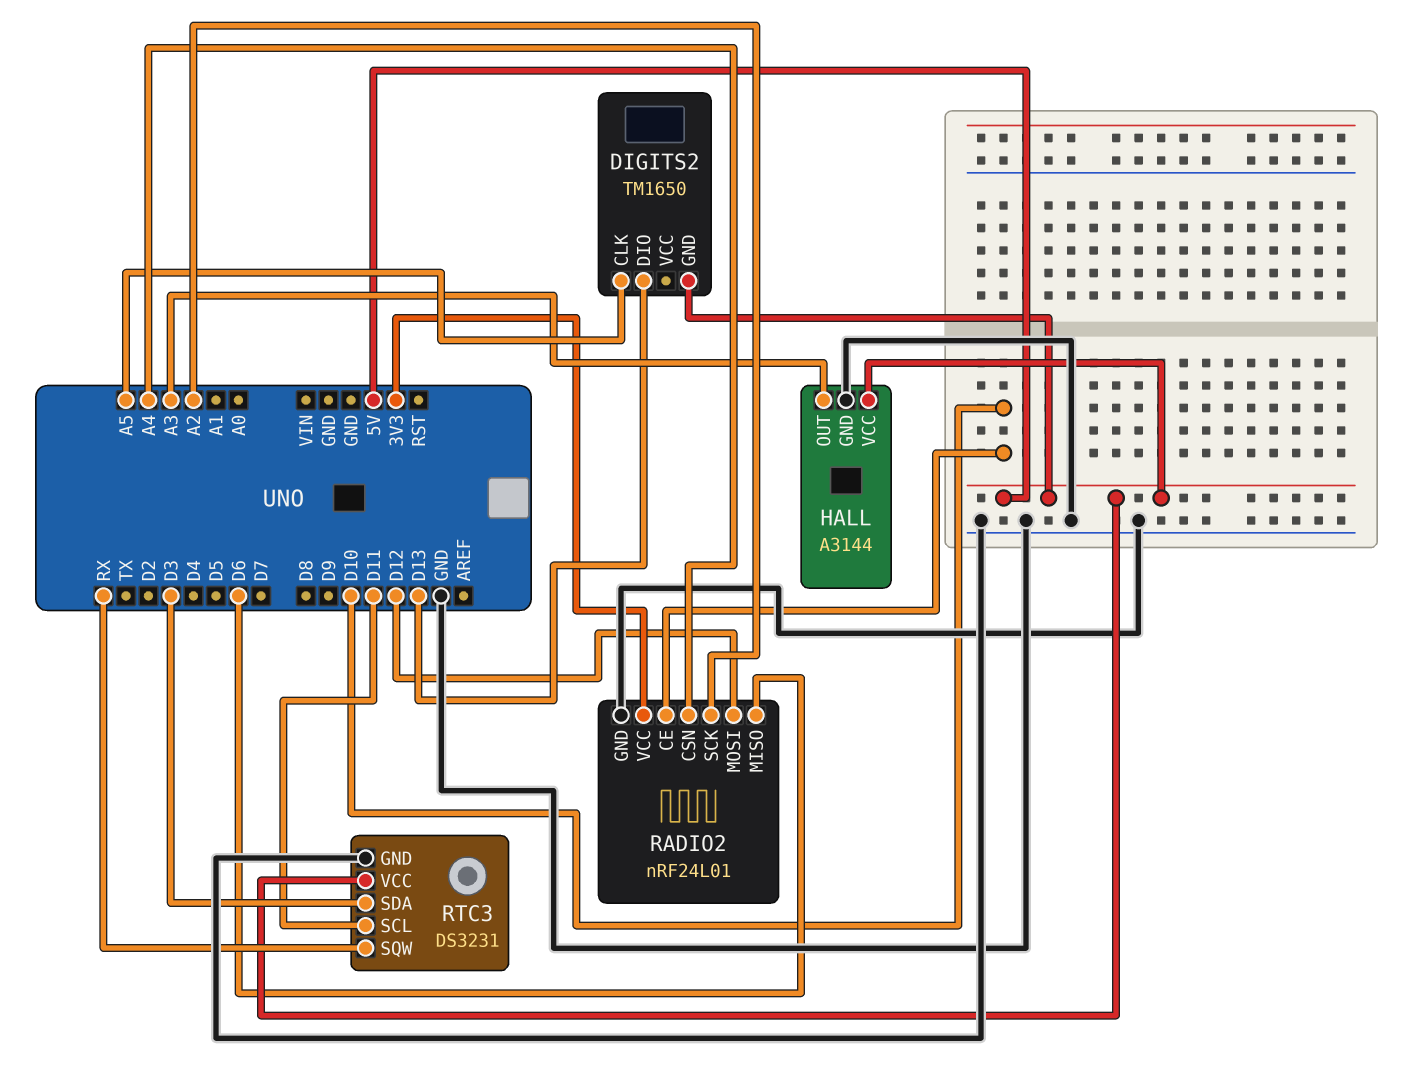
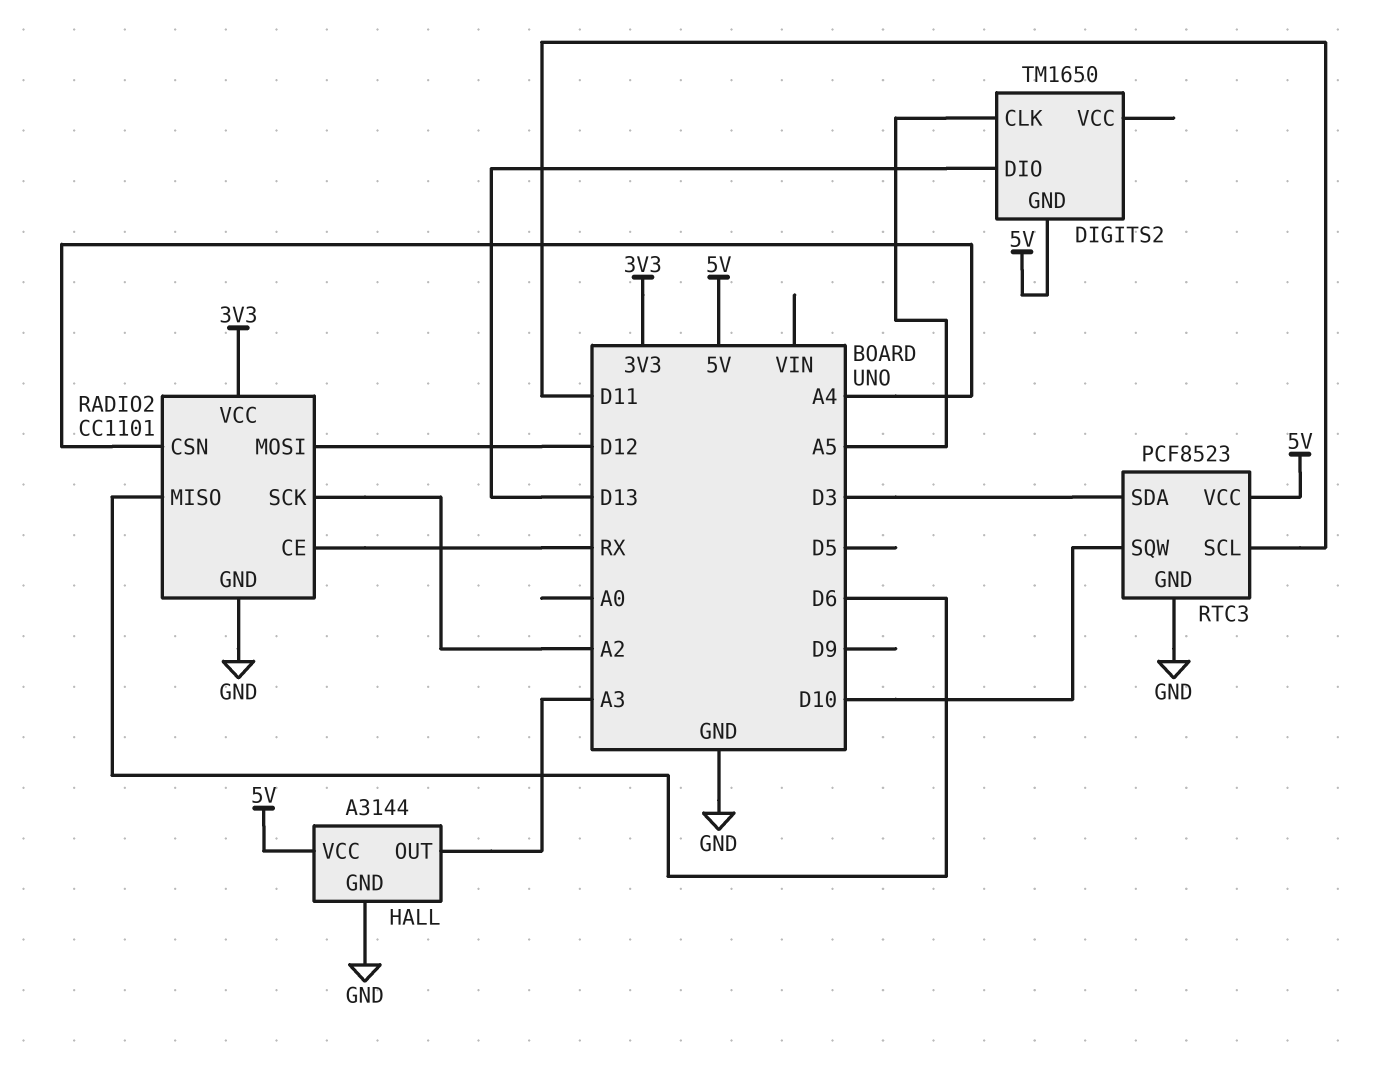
RADIO2: nRF24L01 -> CC1101
RADIO2 pin CE: D10 -> RX
RTC3: DS3231 -> PCF8523
RTC3 pin SQW: RX -> D10

